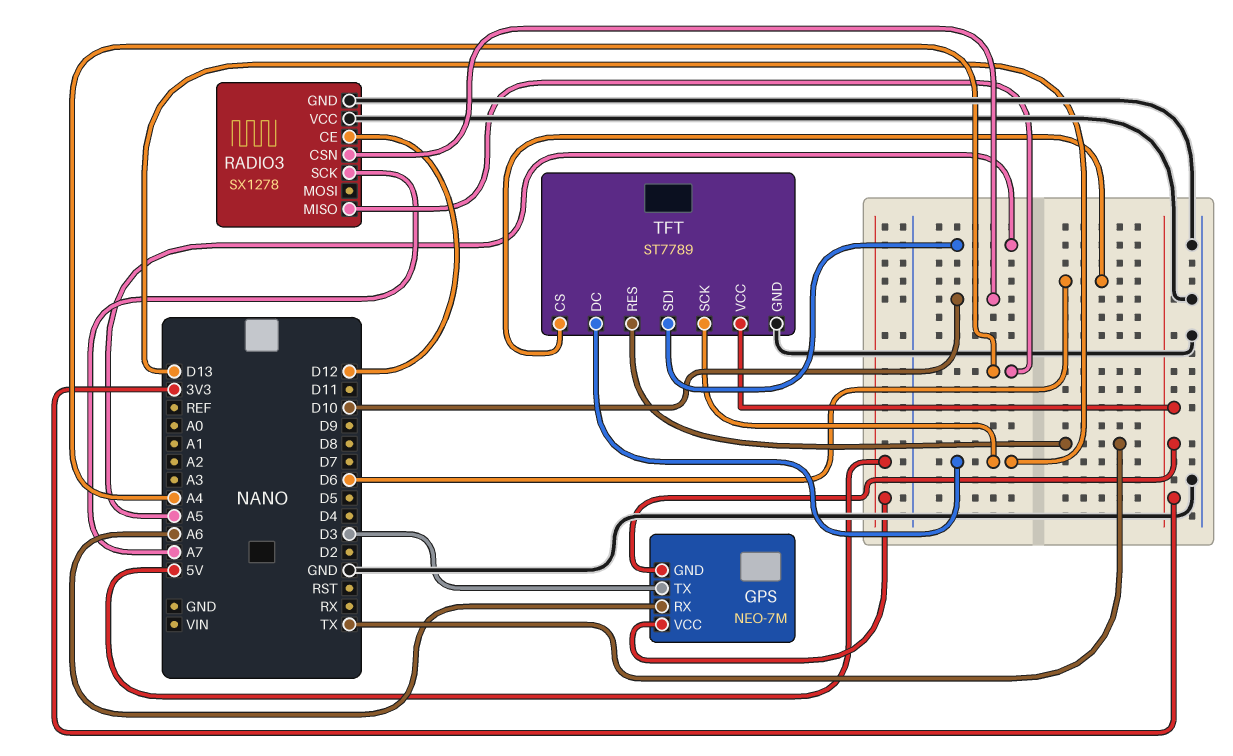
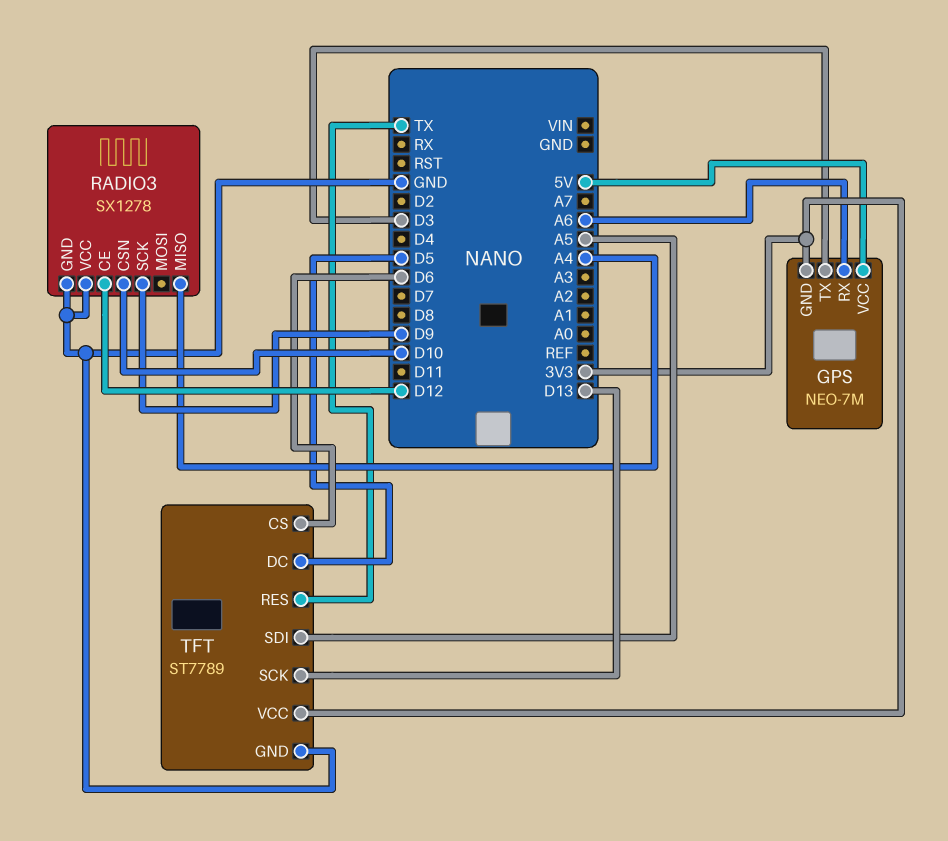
RADIO3 pin SCK: A7 -> D9
TFT pin DC: D13 -> D5

